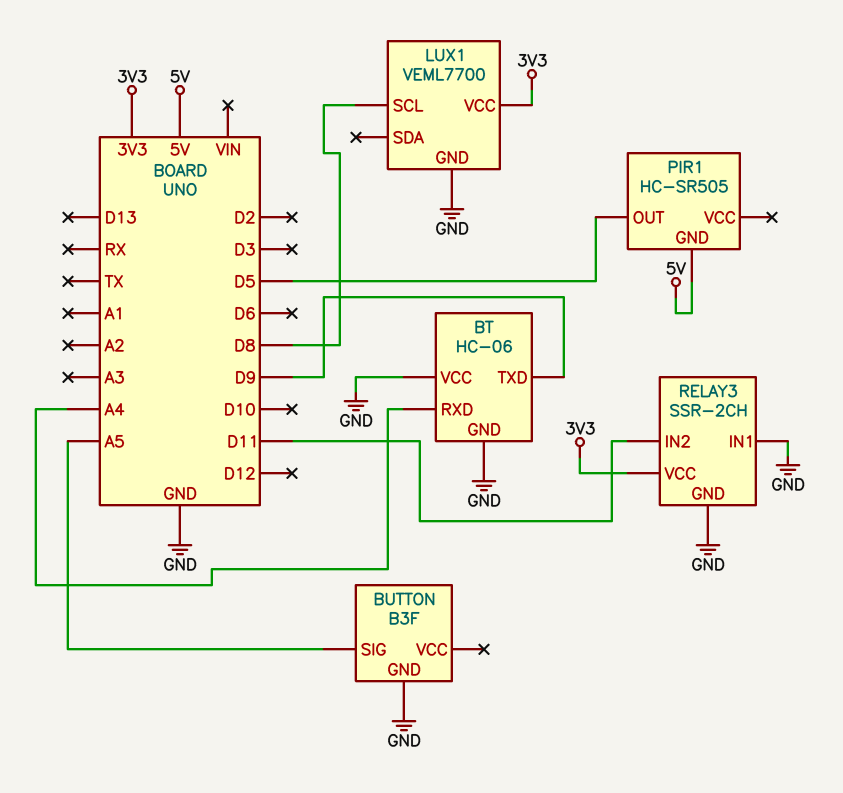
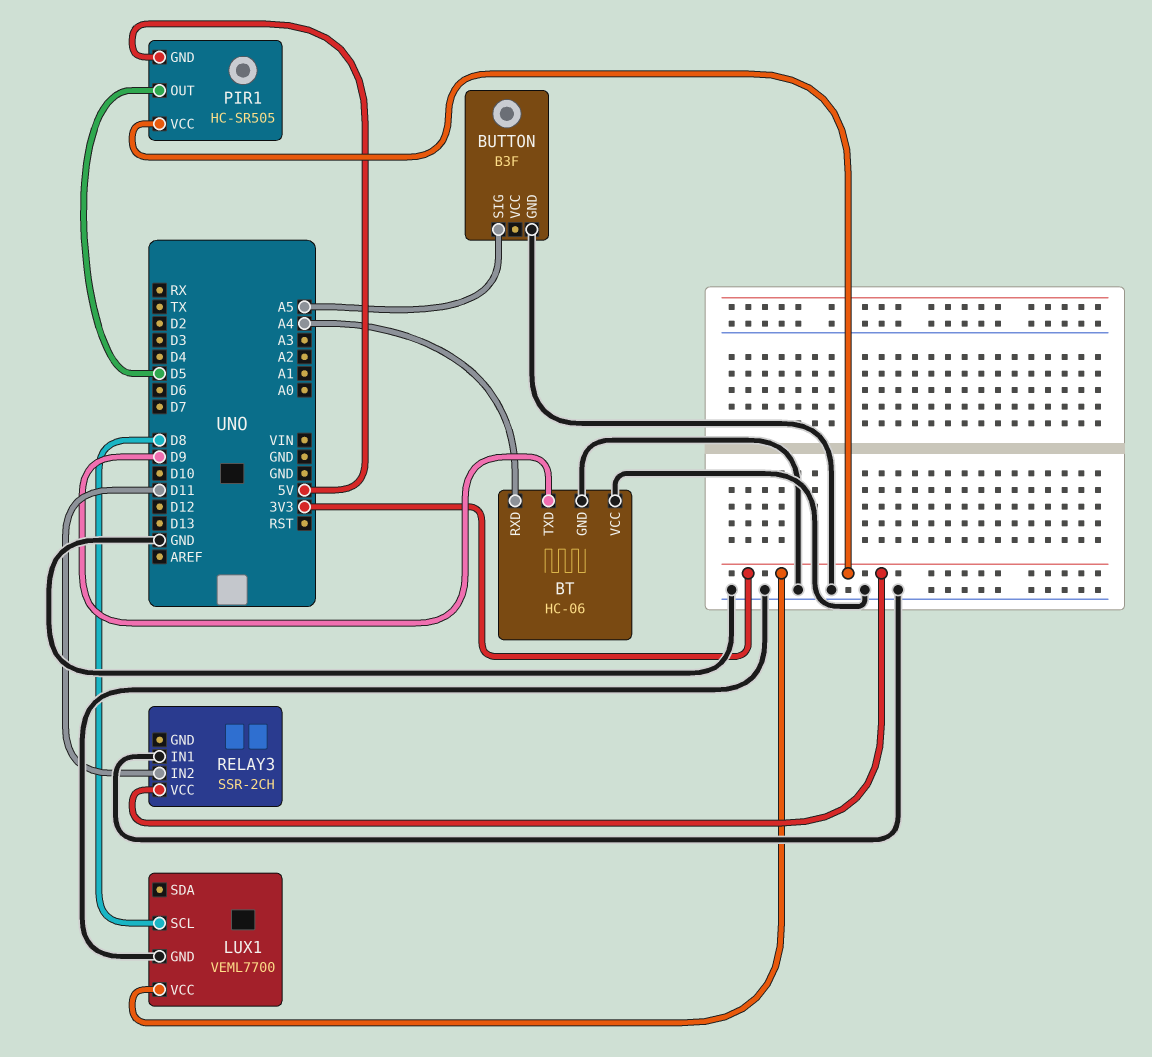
PIR1 pin VCC: none -> 3V3
RELAY3 pin GND: GND -> none

